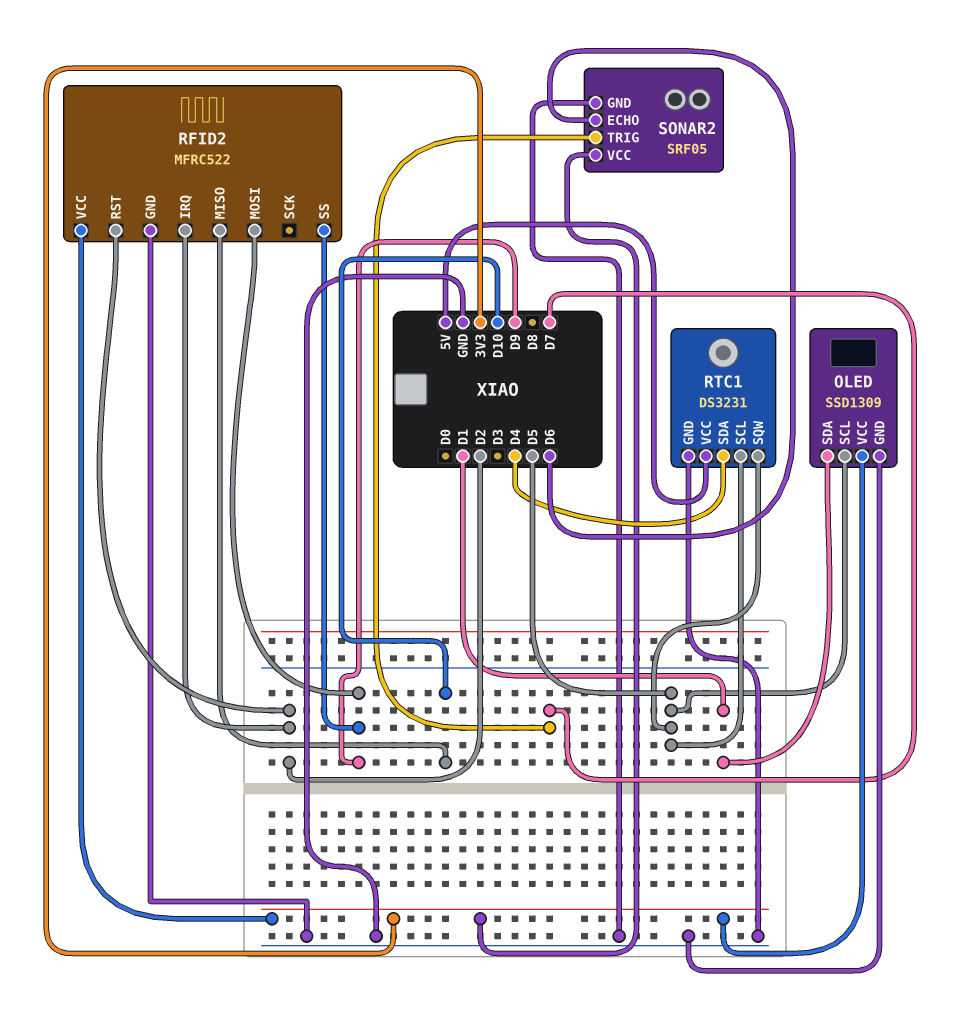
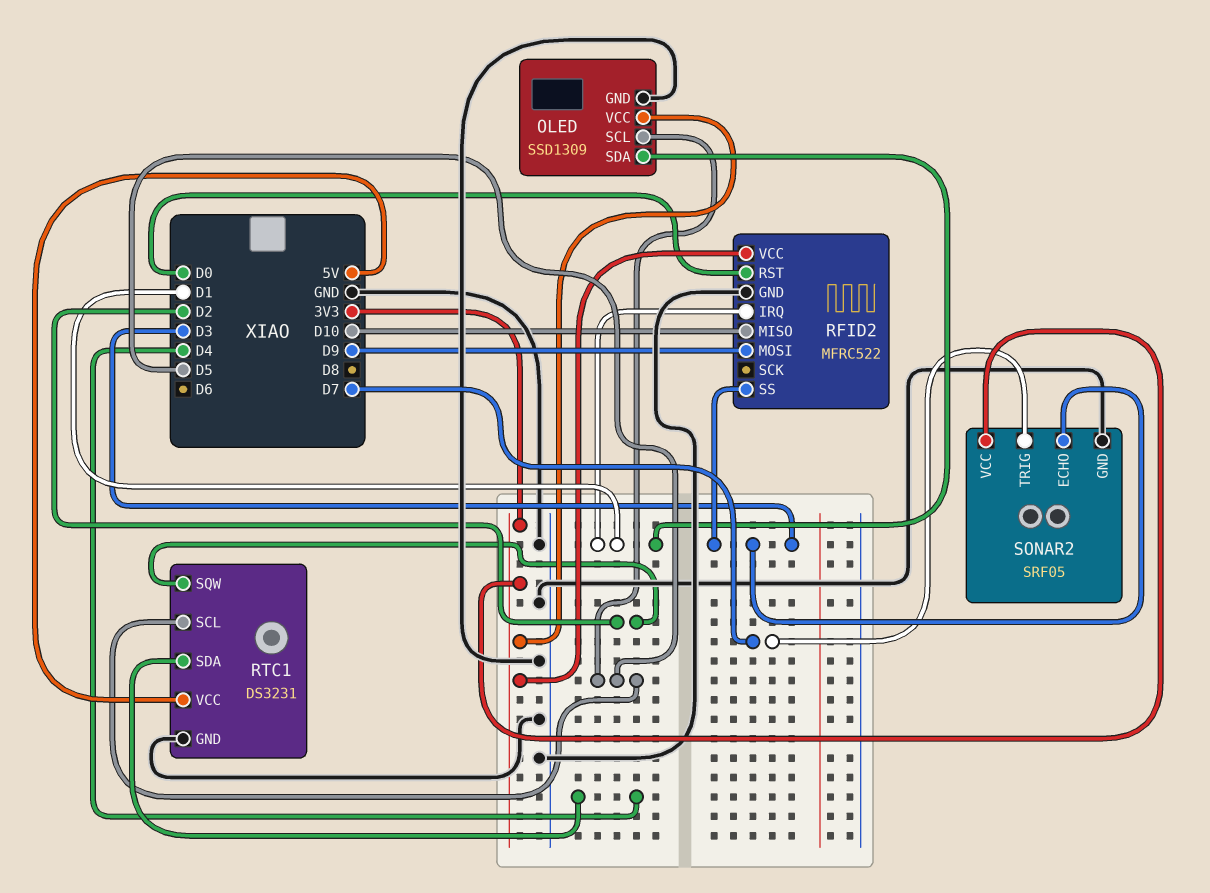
RFID2 pin IRQ: D2 -> D1
RFID2 pin RST: D2 -> D0
RFID2 pin SS: D9 -> D3
RTC1 pin SQW: D5 -> D2
SONAR2 pin ECHO: D6 -> D3

